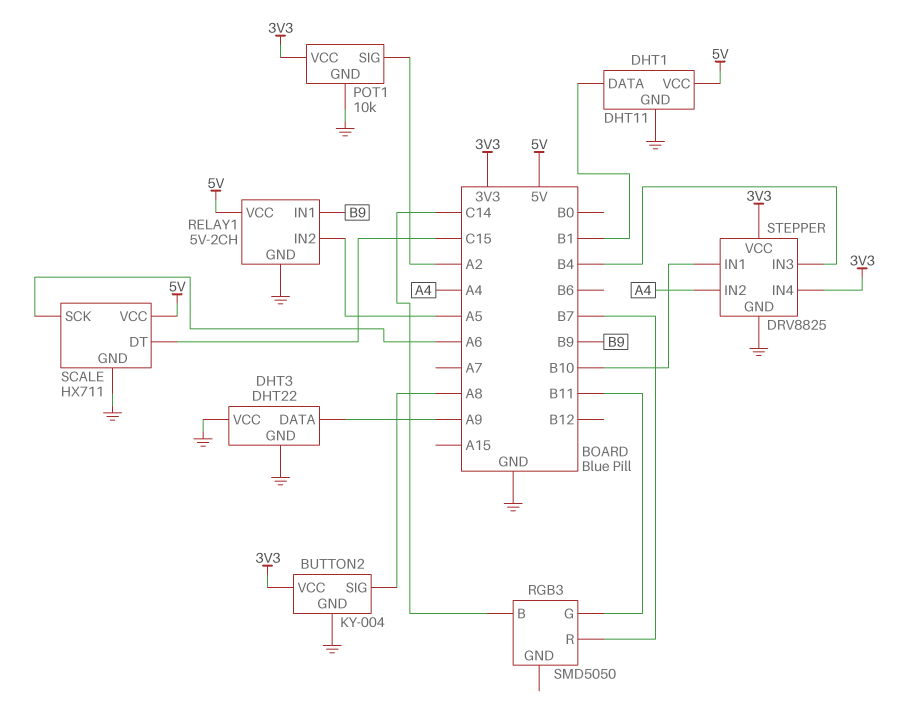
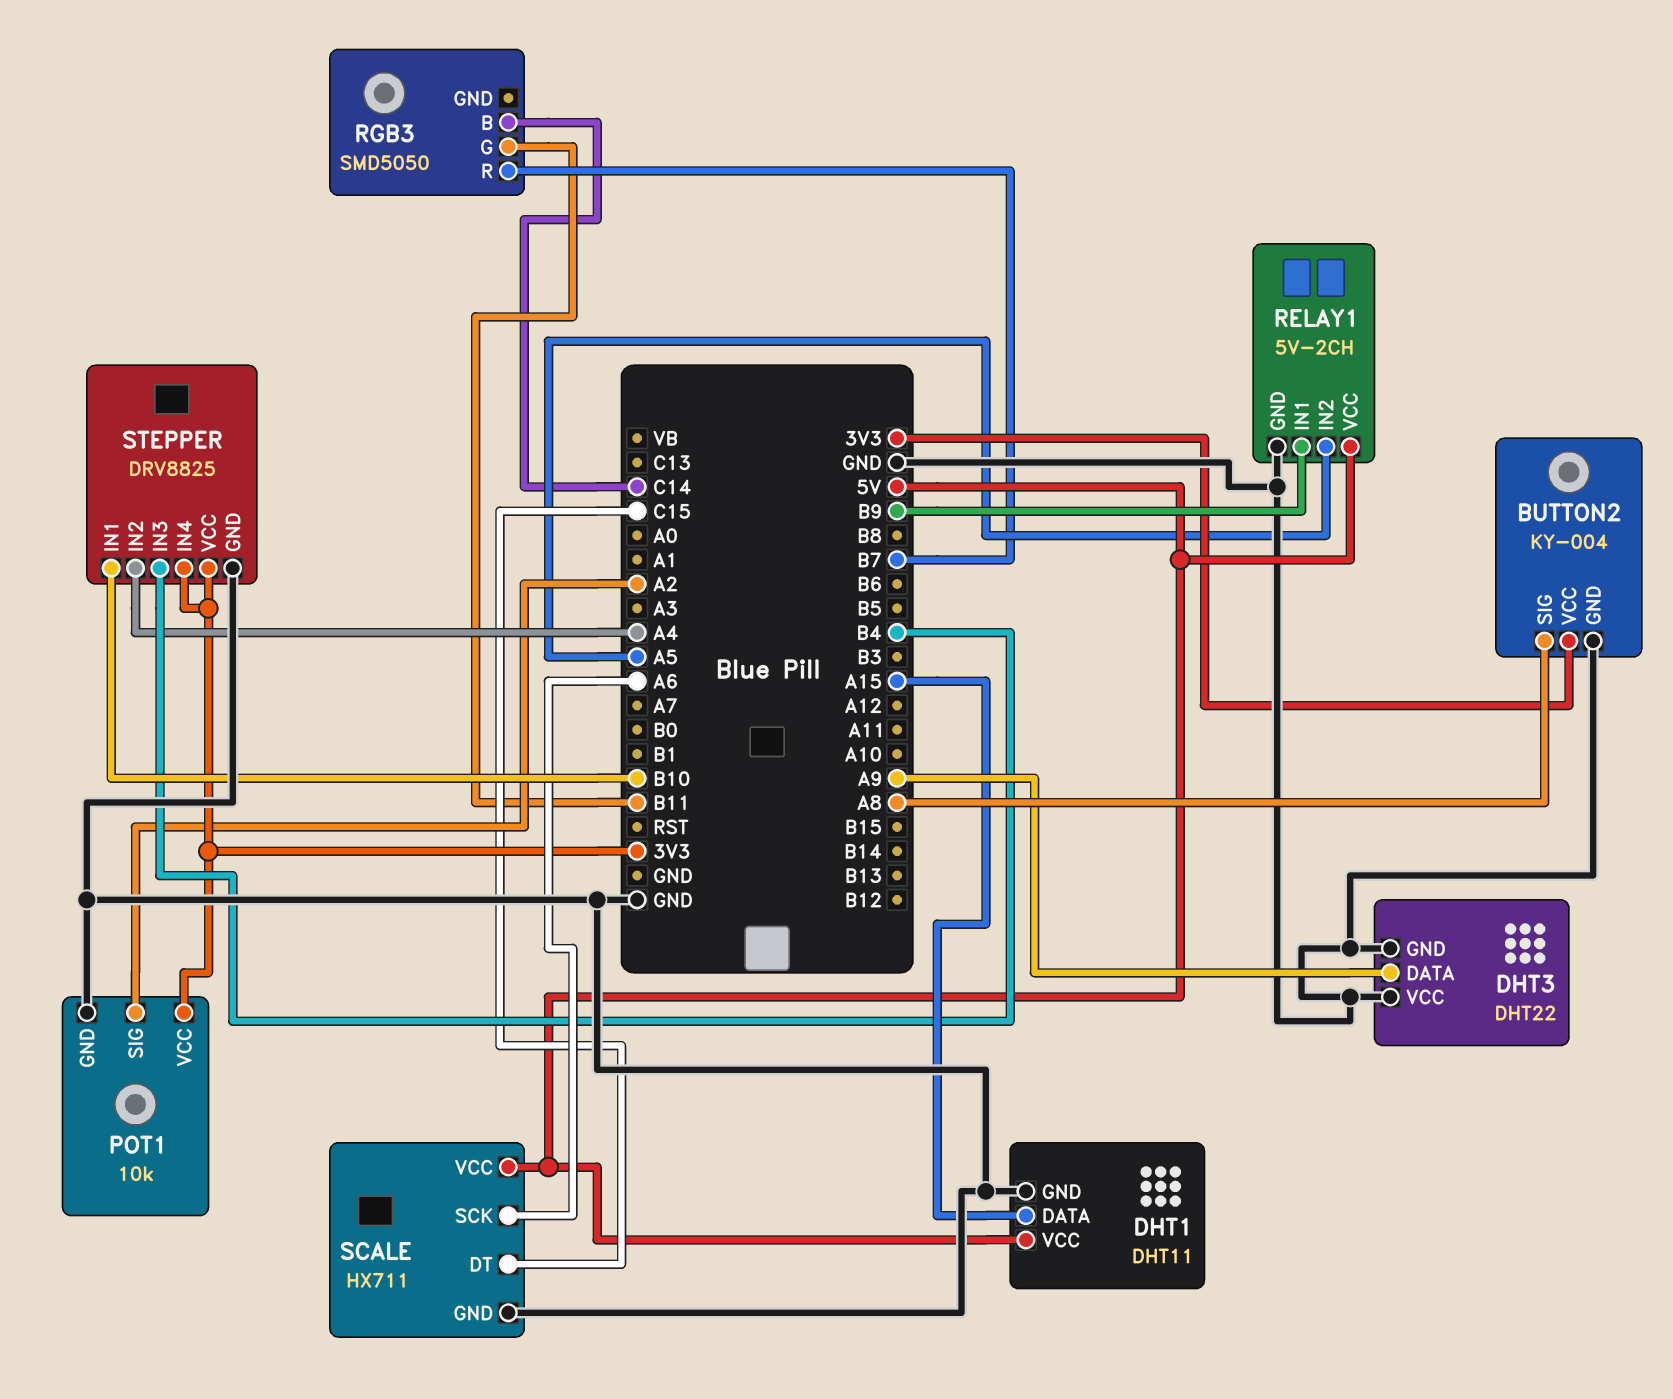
DHT1 pin DATA: B1 -> A15

